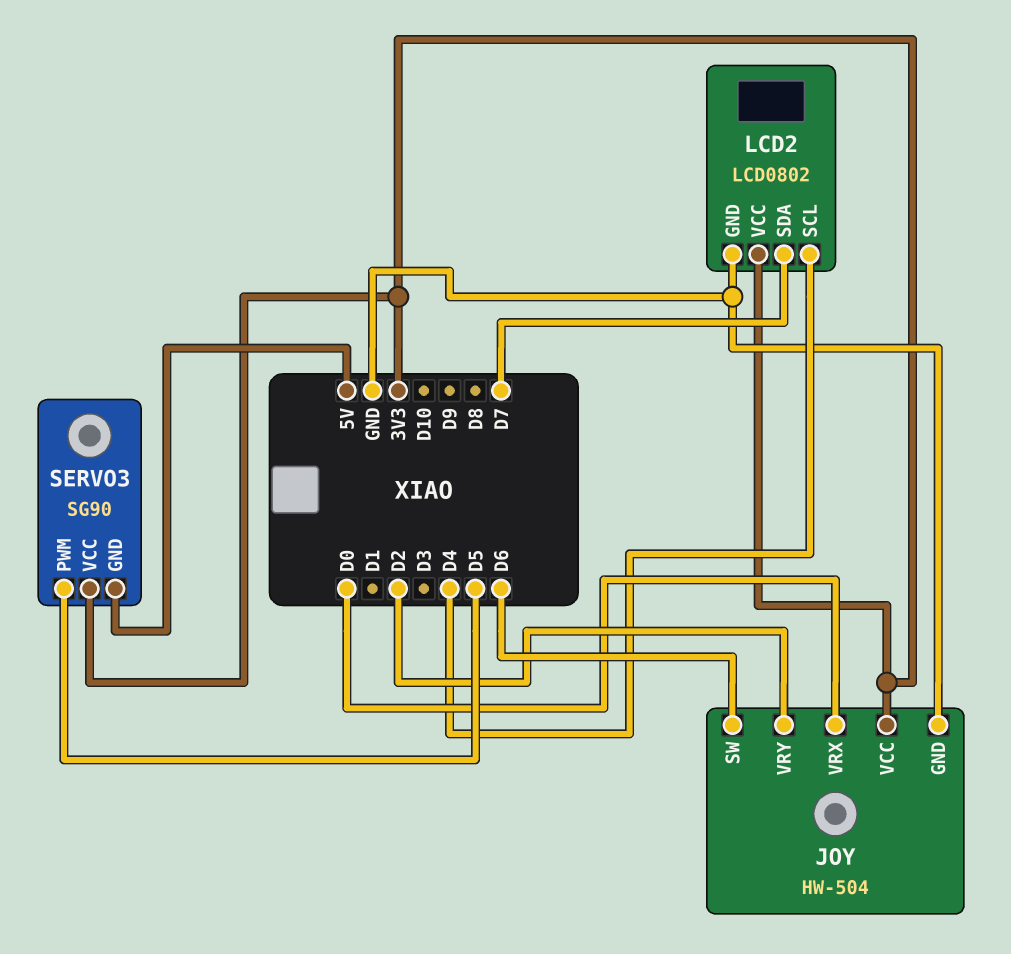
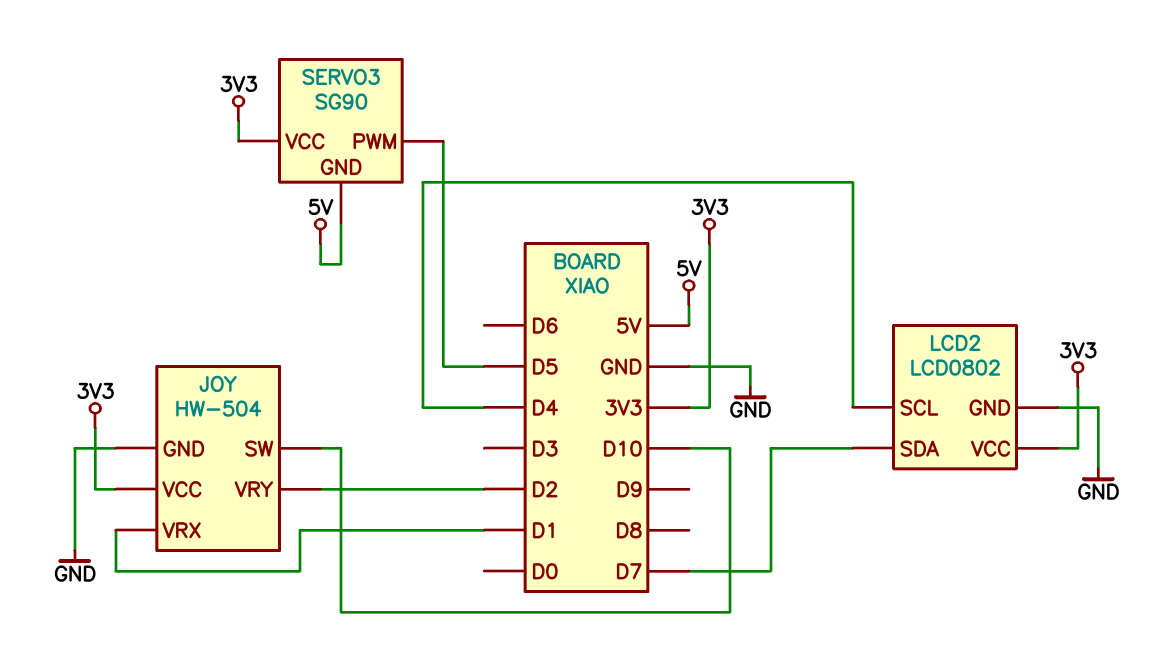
JOY pin SW: D6 -> D10
JOY pin VRX: D0 -> D1

